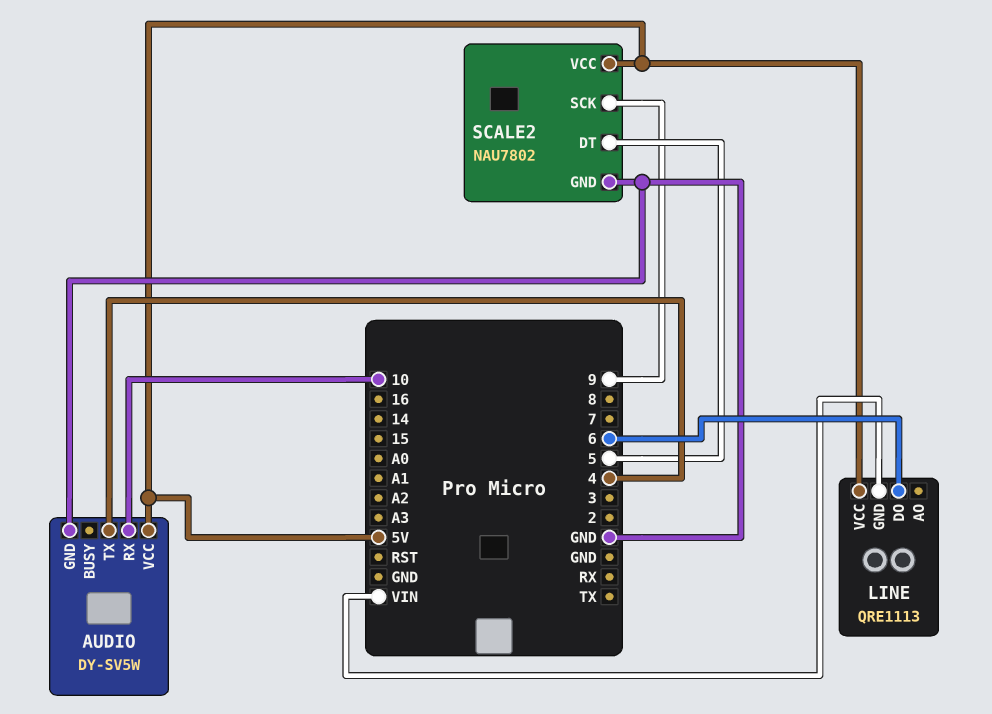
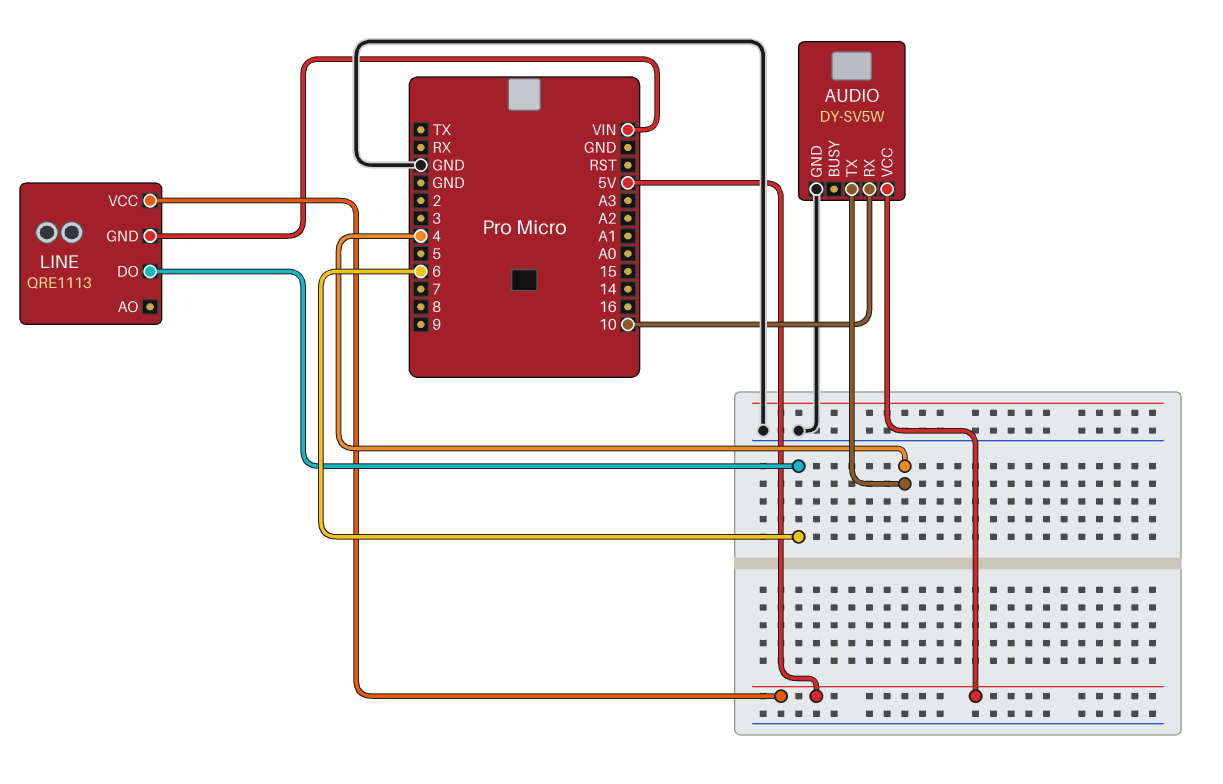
SCALE2: NAU7802 -> none
SCALE2 pin DT: 5 -> none
SCALE2 pin GND: GND -> none
SCALE2 pin SCK: 9 -> none
SCALE2 pin VCC: 5V -> none

